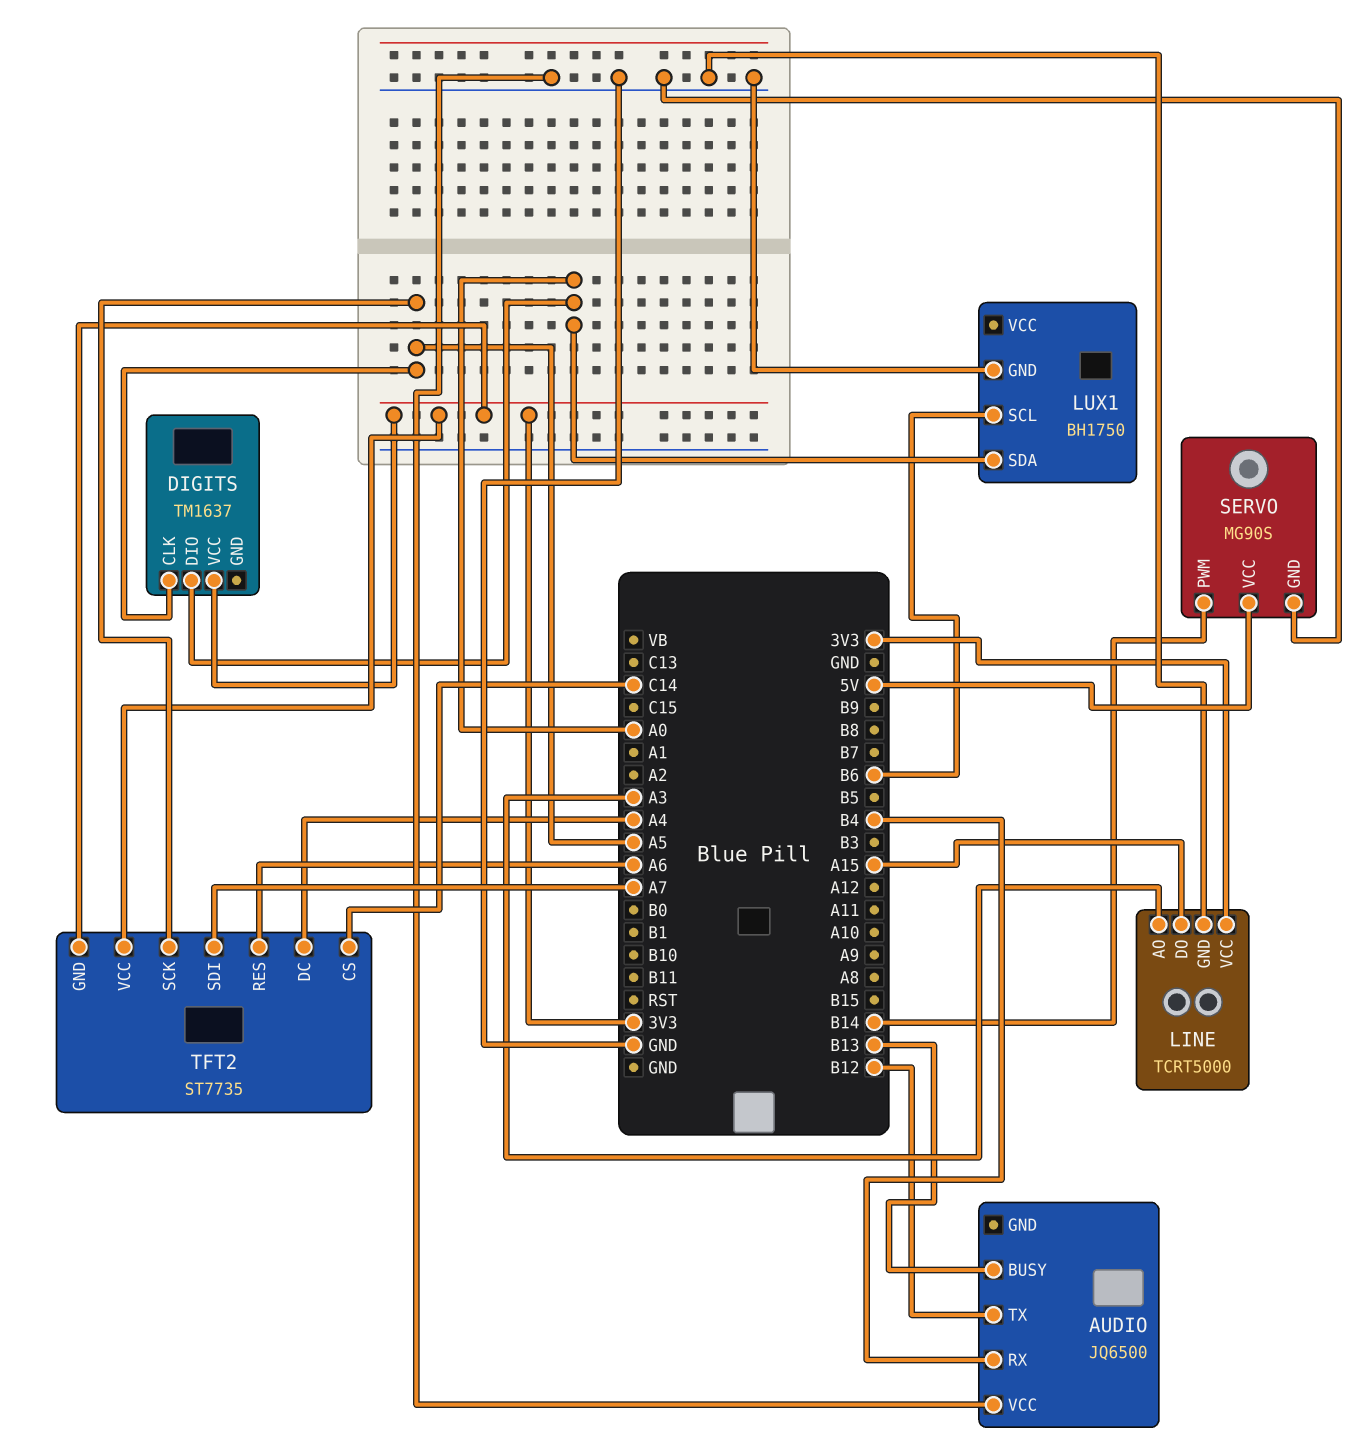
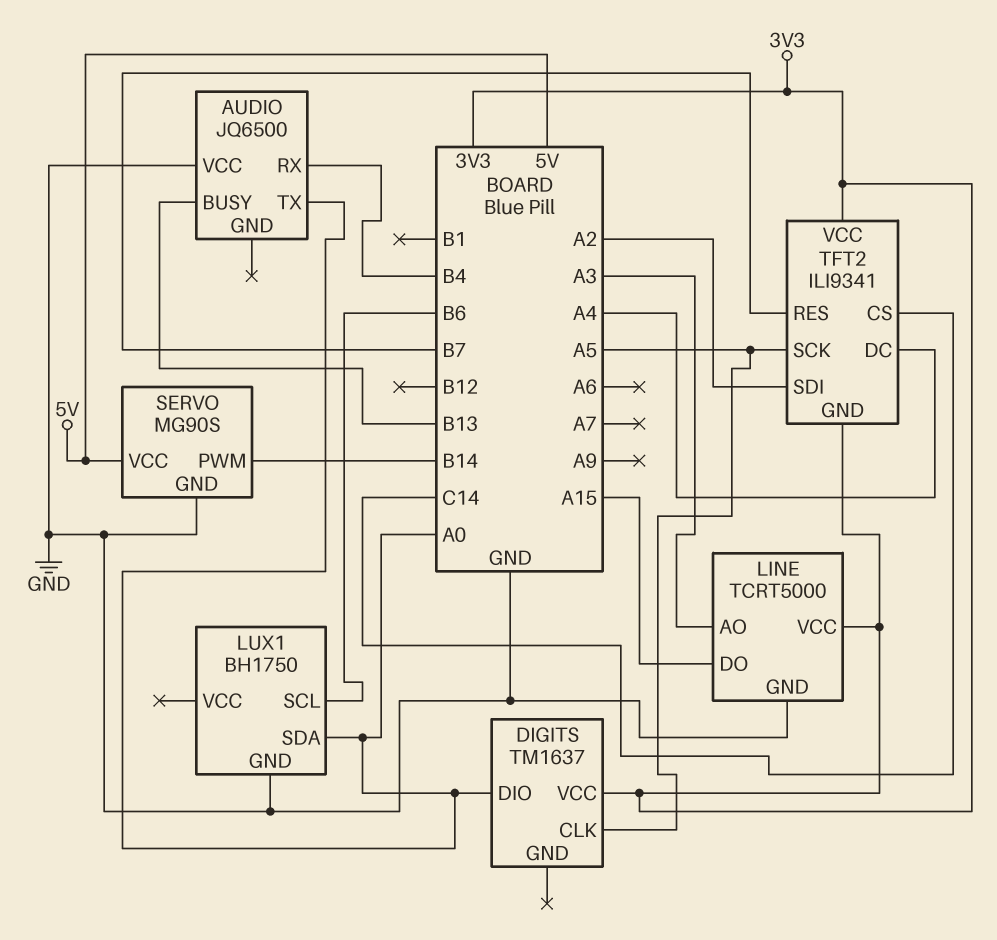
AUDIO pin TX: B12 -> A0
TFT2: ST7735 -> ILI9341
TFT2 pin RES: A6 -> B7
TFT2 pin SDI: A7 -> A2

